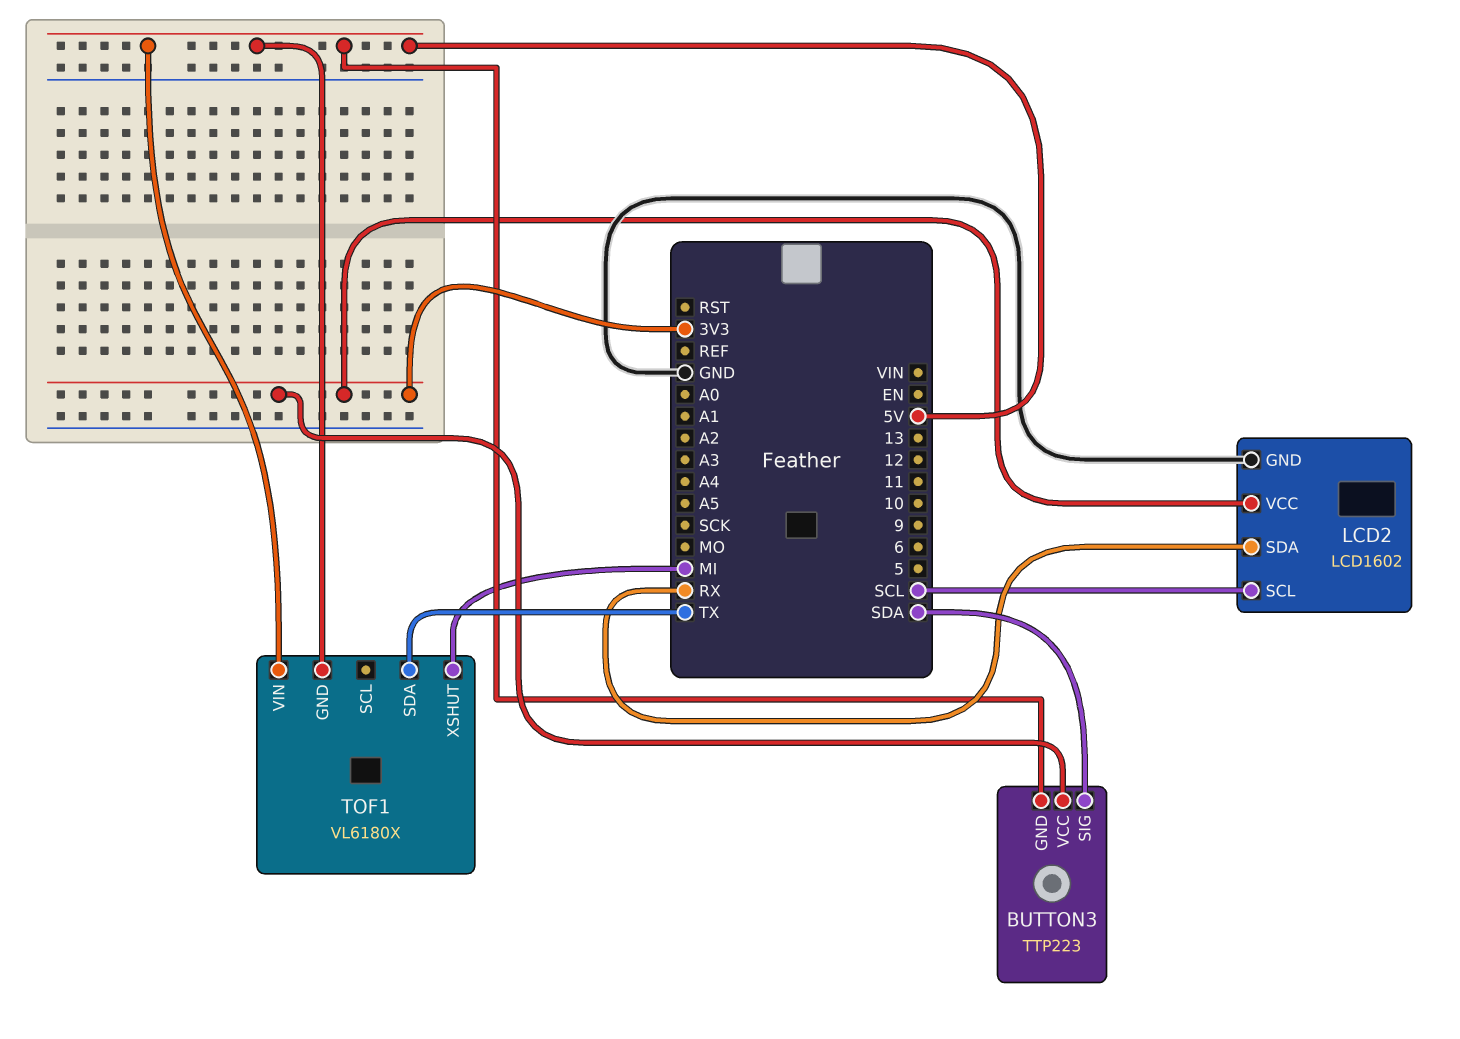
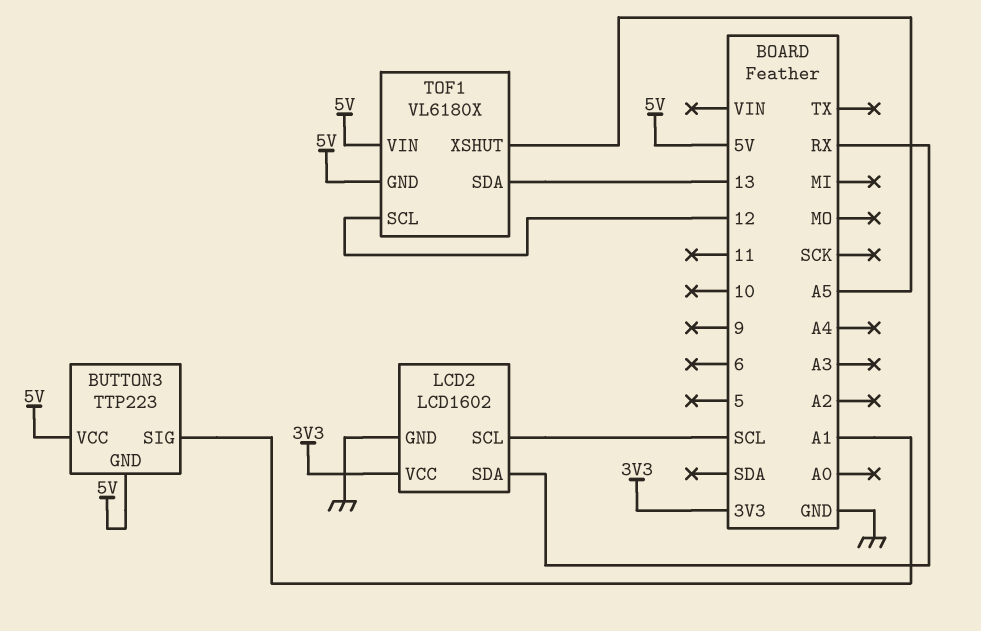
BUTTON3 pin SIG: SDA -> A1
BUTTON3 pin VCC: 3V3 -> 5V
TOF1 pin SCL: none -> 12
TOF1 pin SDA: TX -> 13
TOF1 pin XSHUT: MI -> A5

